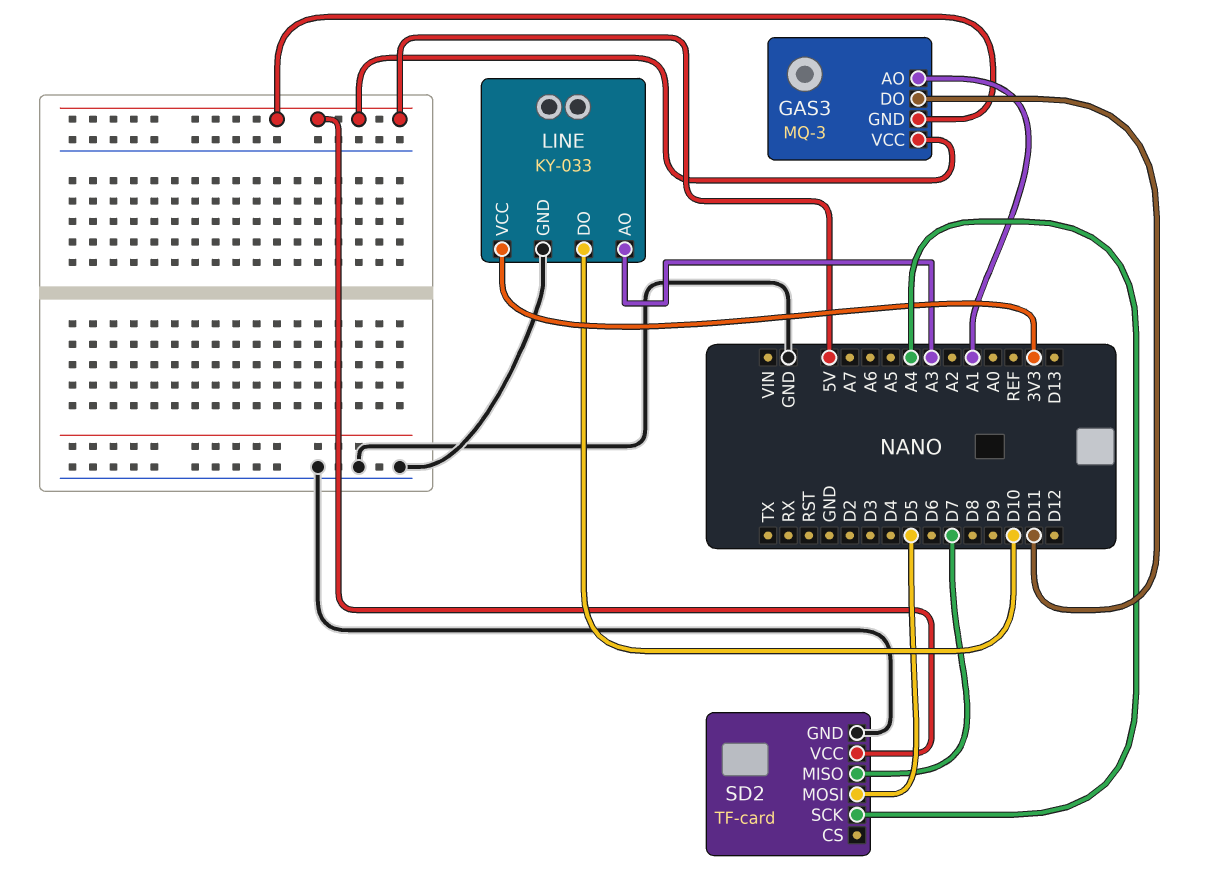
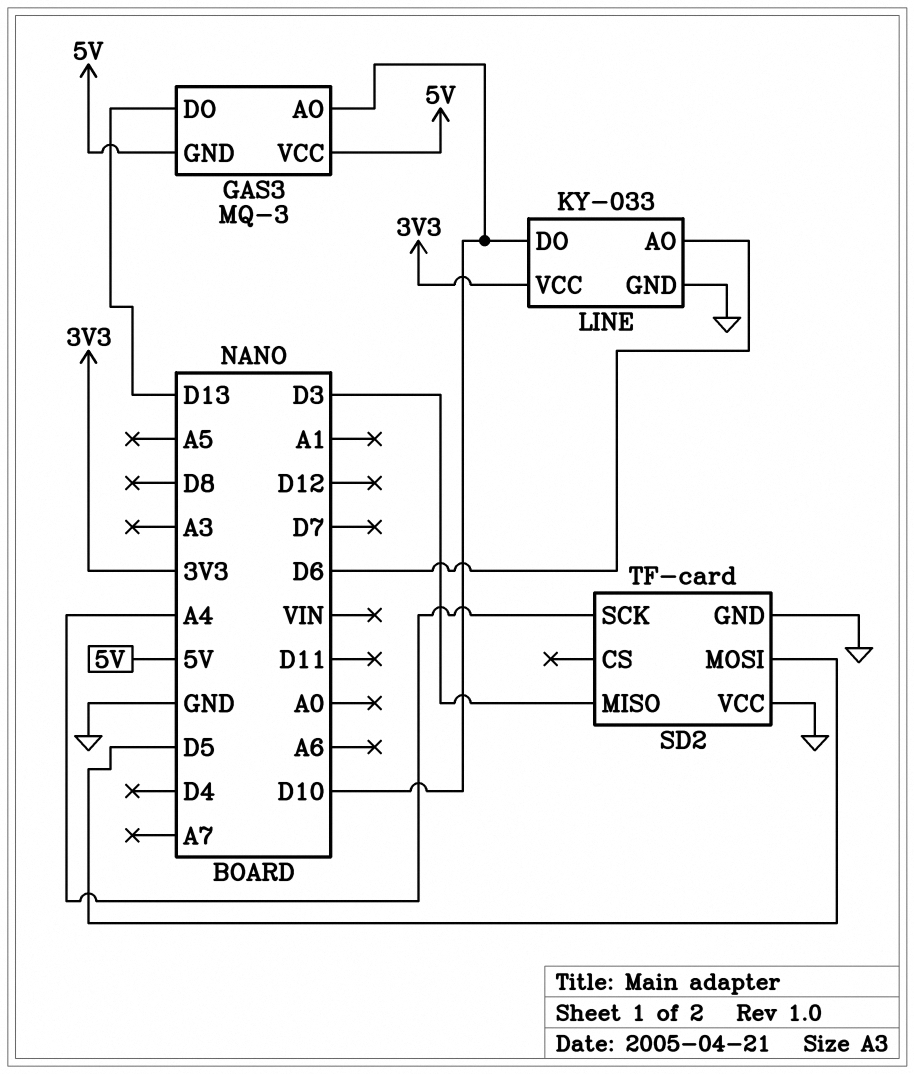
GAS3 pin AO: A1 -> D10
GAS3 pin DO: D11 -> D13
LINE pin AO: A3 -> D6
SD2 pin MISO: D7 -> D3
SD2 pin VCC: 5V -> GND

